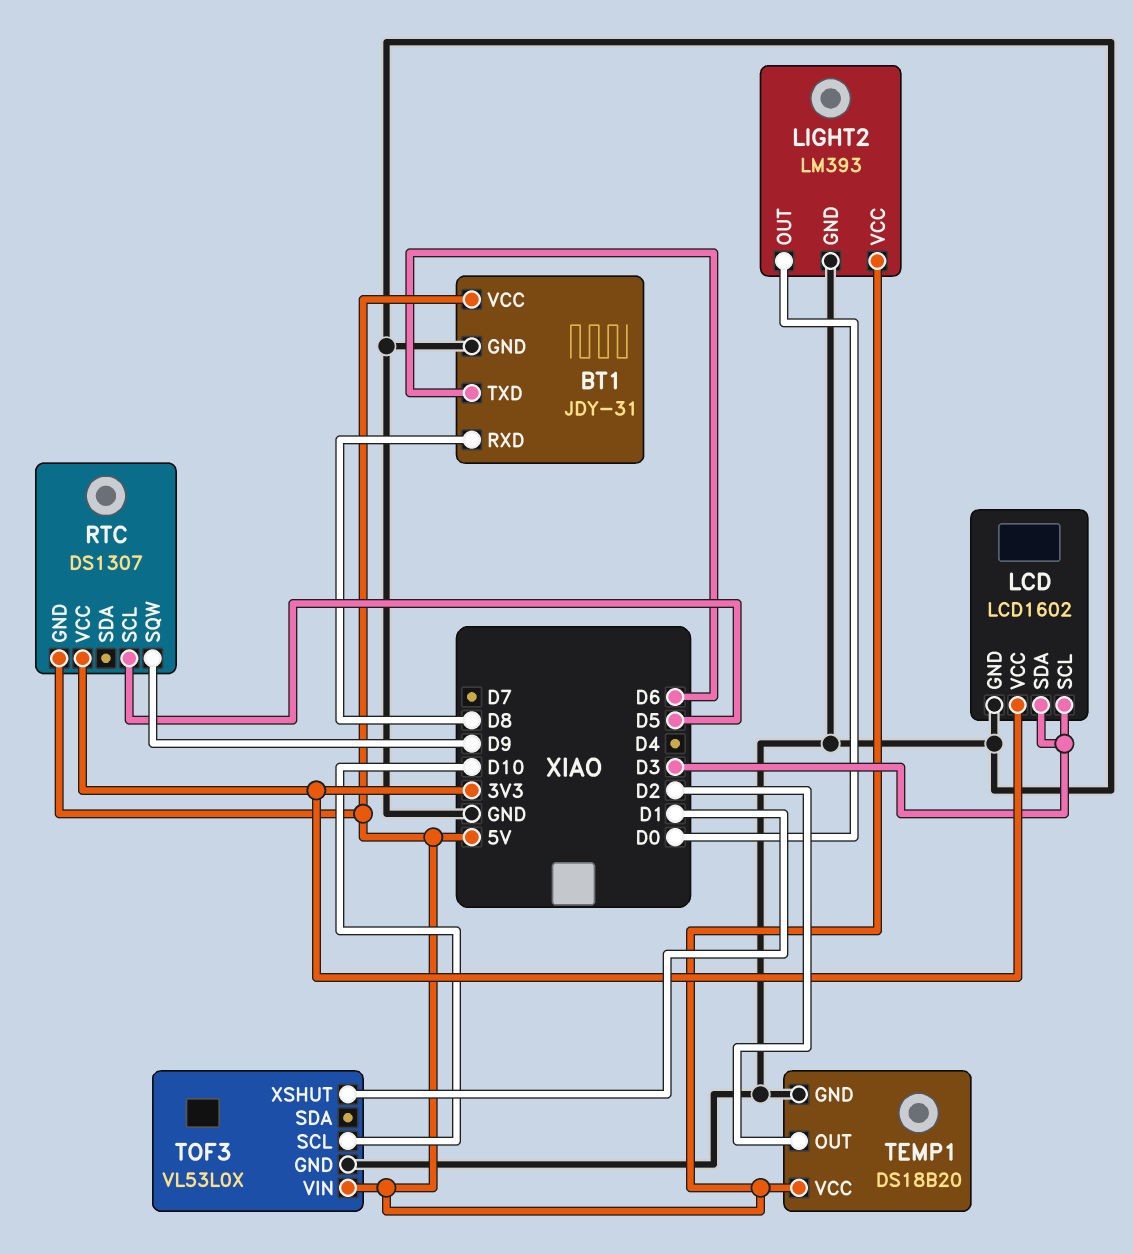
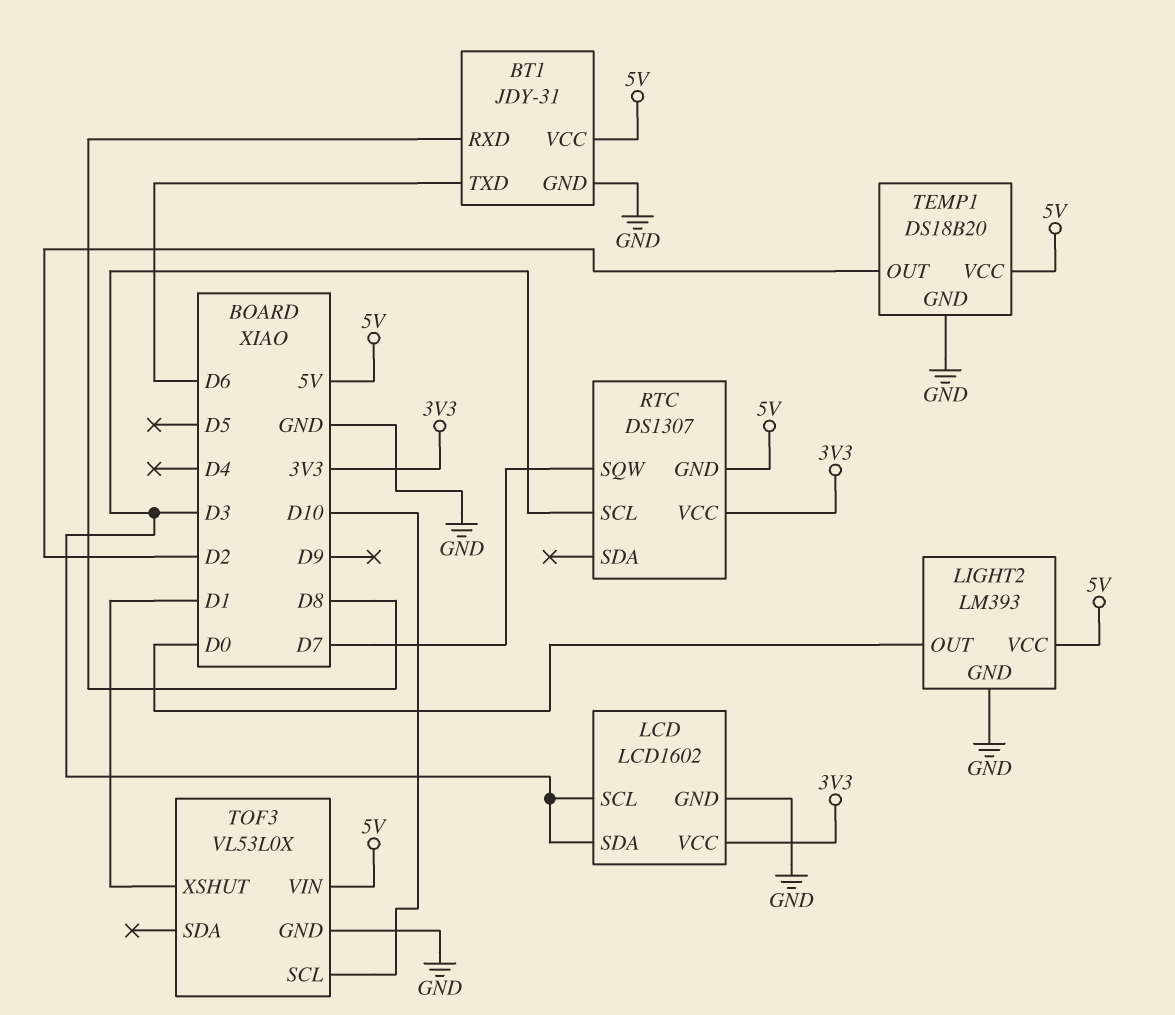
RTC pin SCL: D5 -> D3
RTC pin SQW: D9 -> D7

